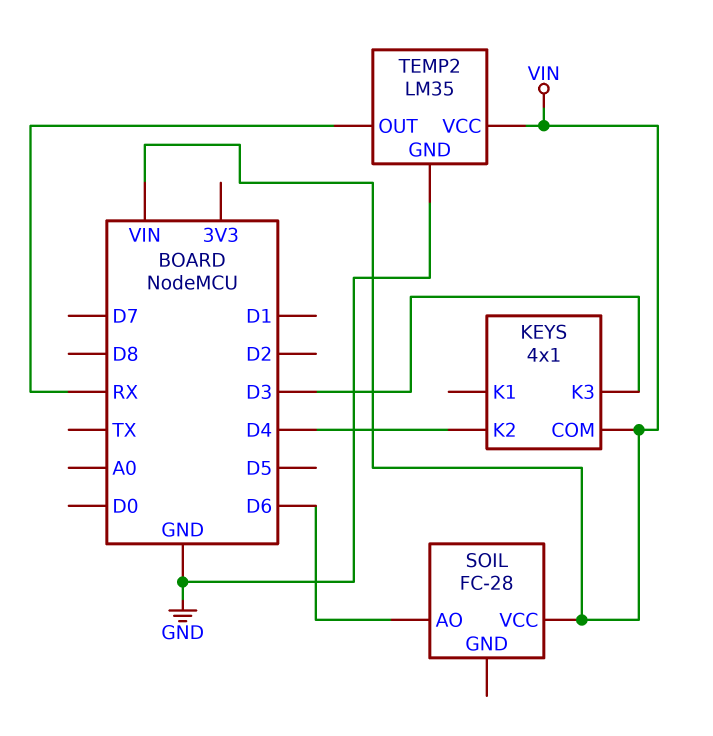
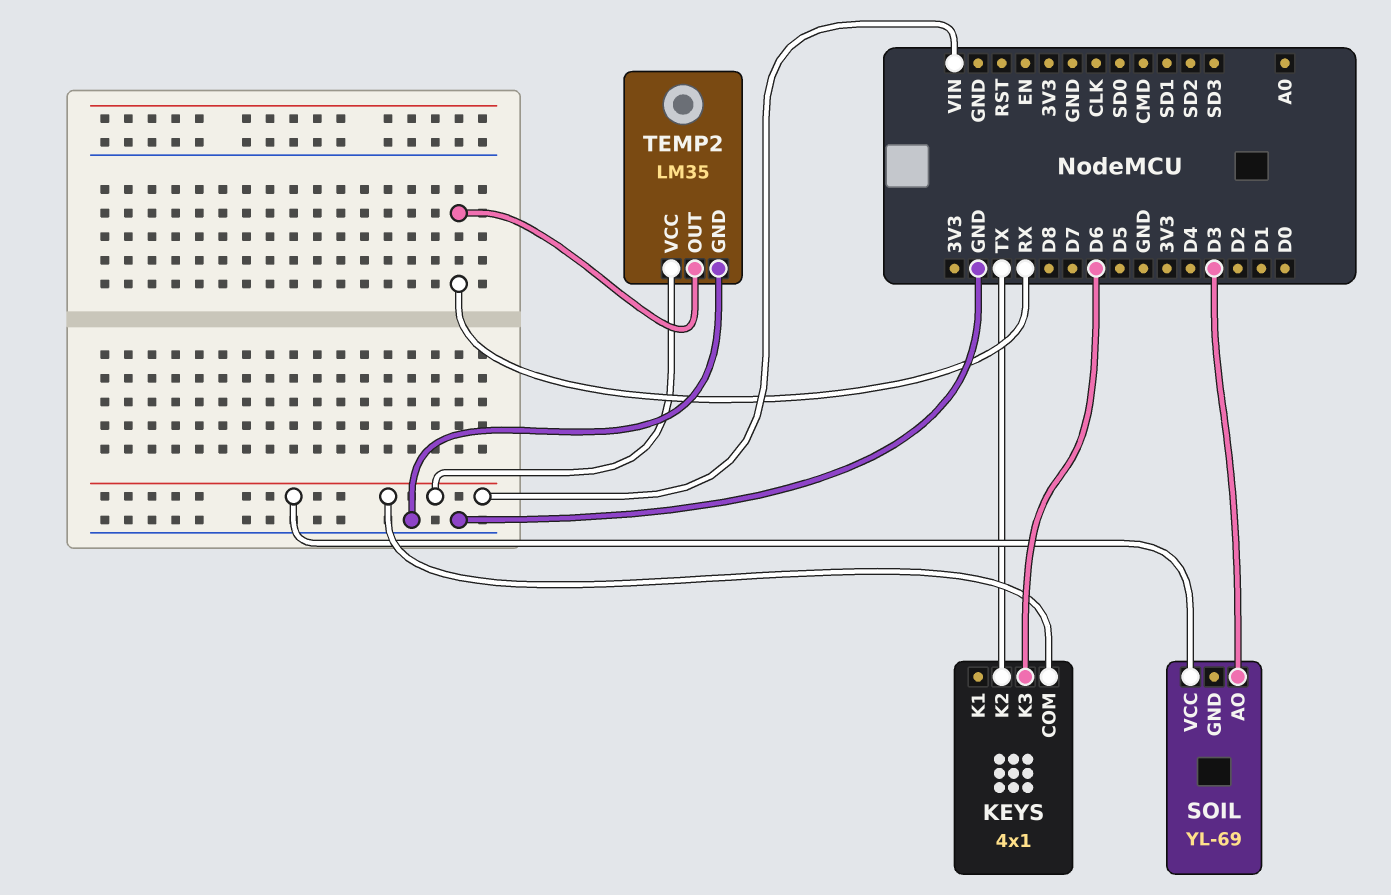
KEYS pin K2: D4 -> TX
KEYS pin K3: D3 -> D6
SOIL: FC-28 -> YL-69
SOIL pin AO: D6 -> D3

